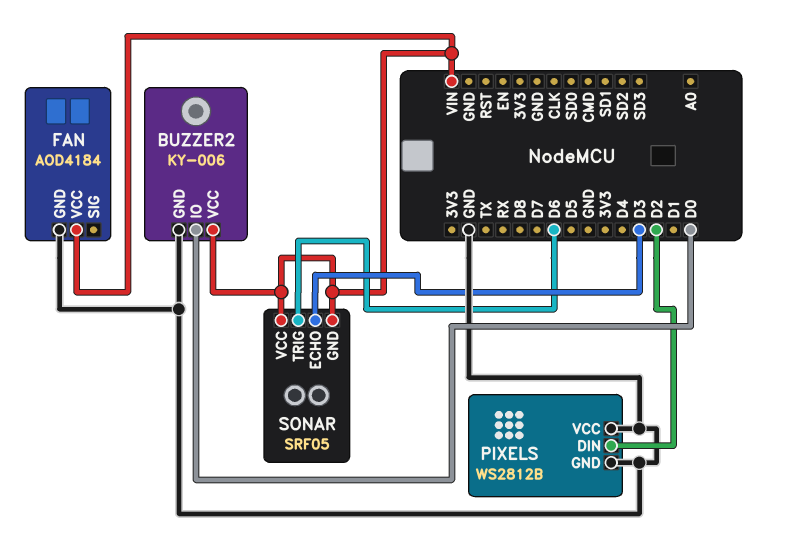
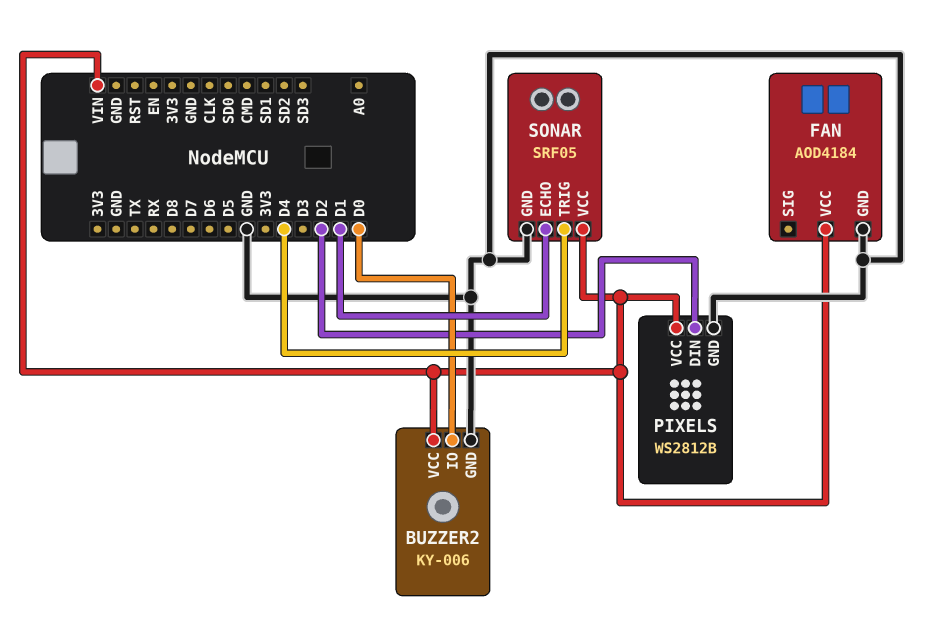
PIXELS pin VCC: GND -> VIN
SONAR pin ECHO: D3 -> D1
SONAR pin GND: VIN -> GND
SONAR pin TRIG: D6 -> D4

